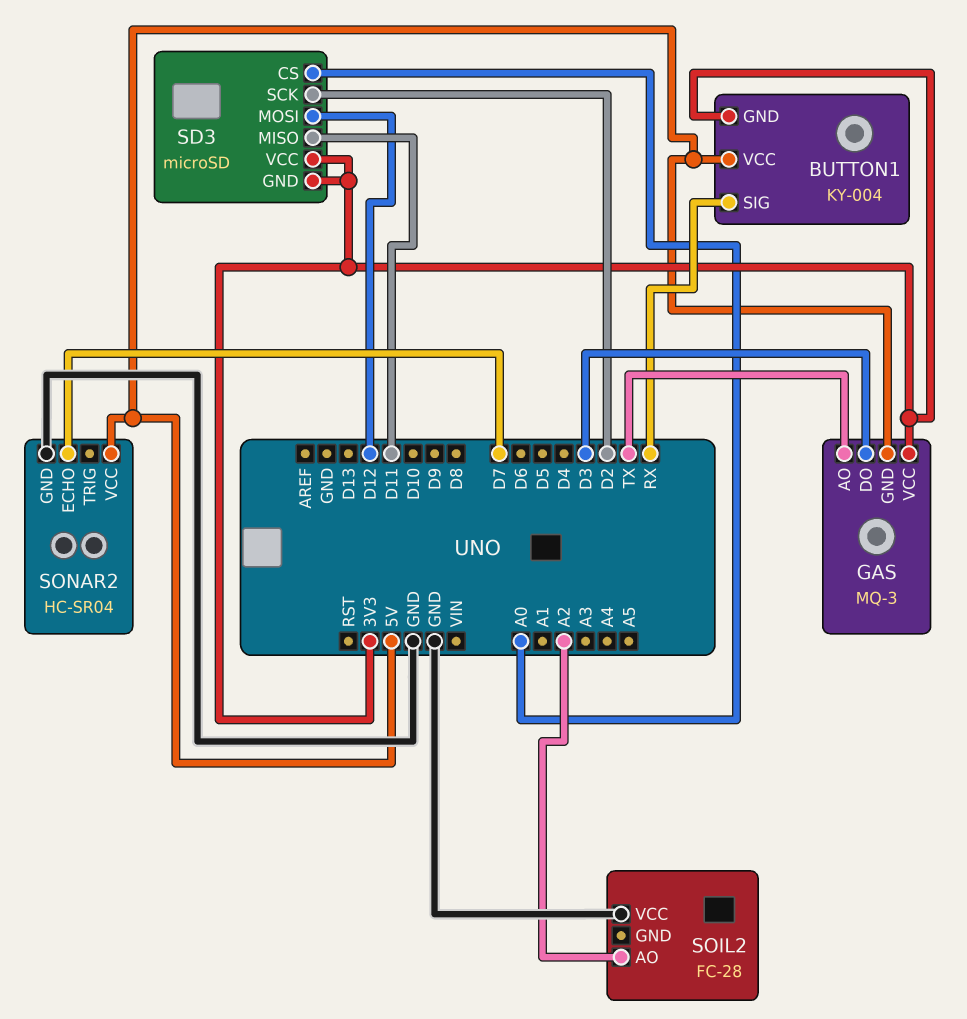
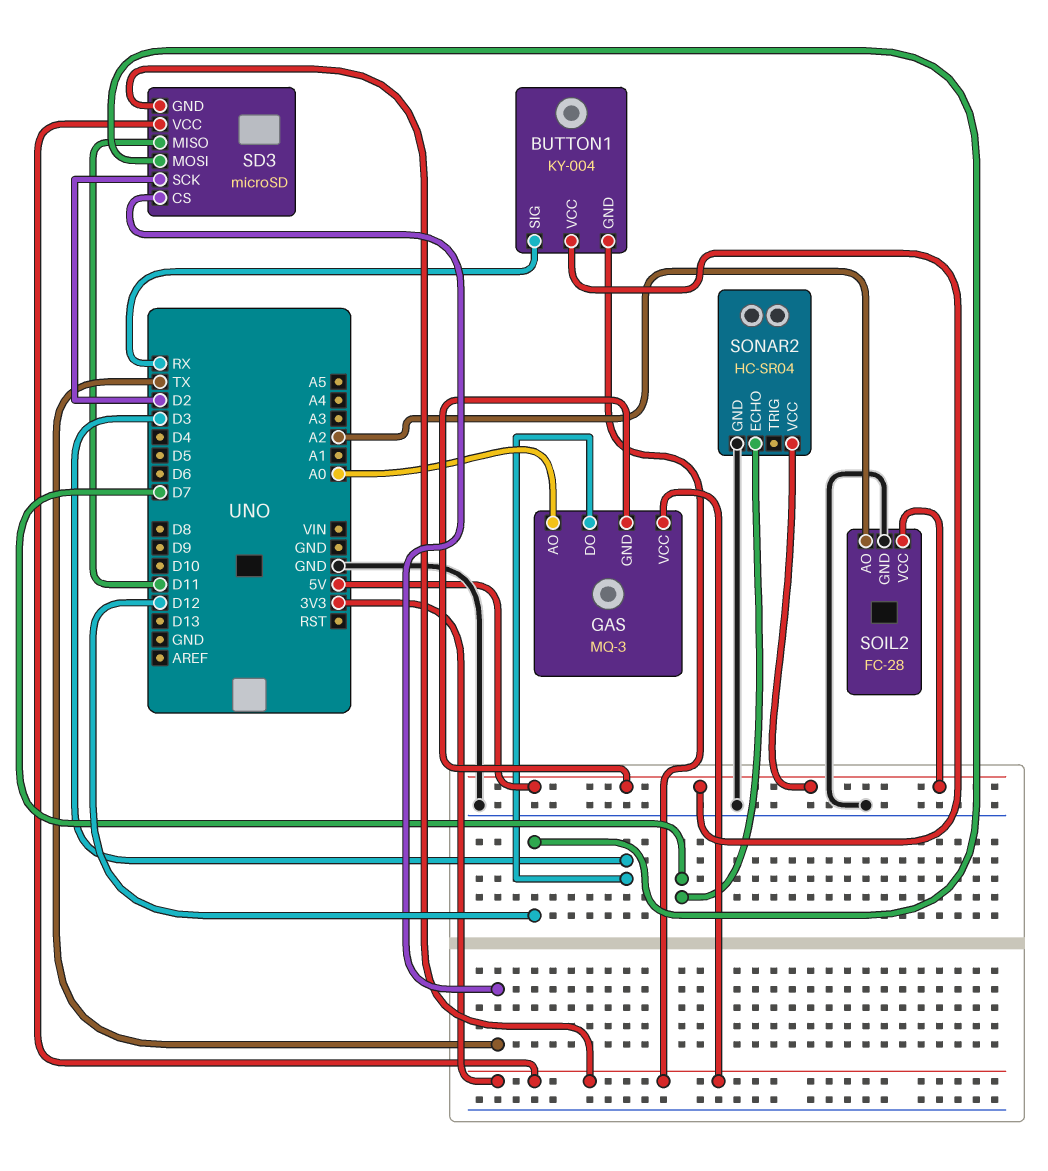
GAS pin AO: TX -> A0
SD3 pin CS: A0 -> TX
SOIL2 pin GND: none -> GND
SOIL2 pin VCC: GND -> 5V

